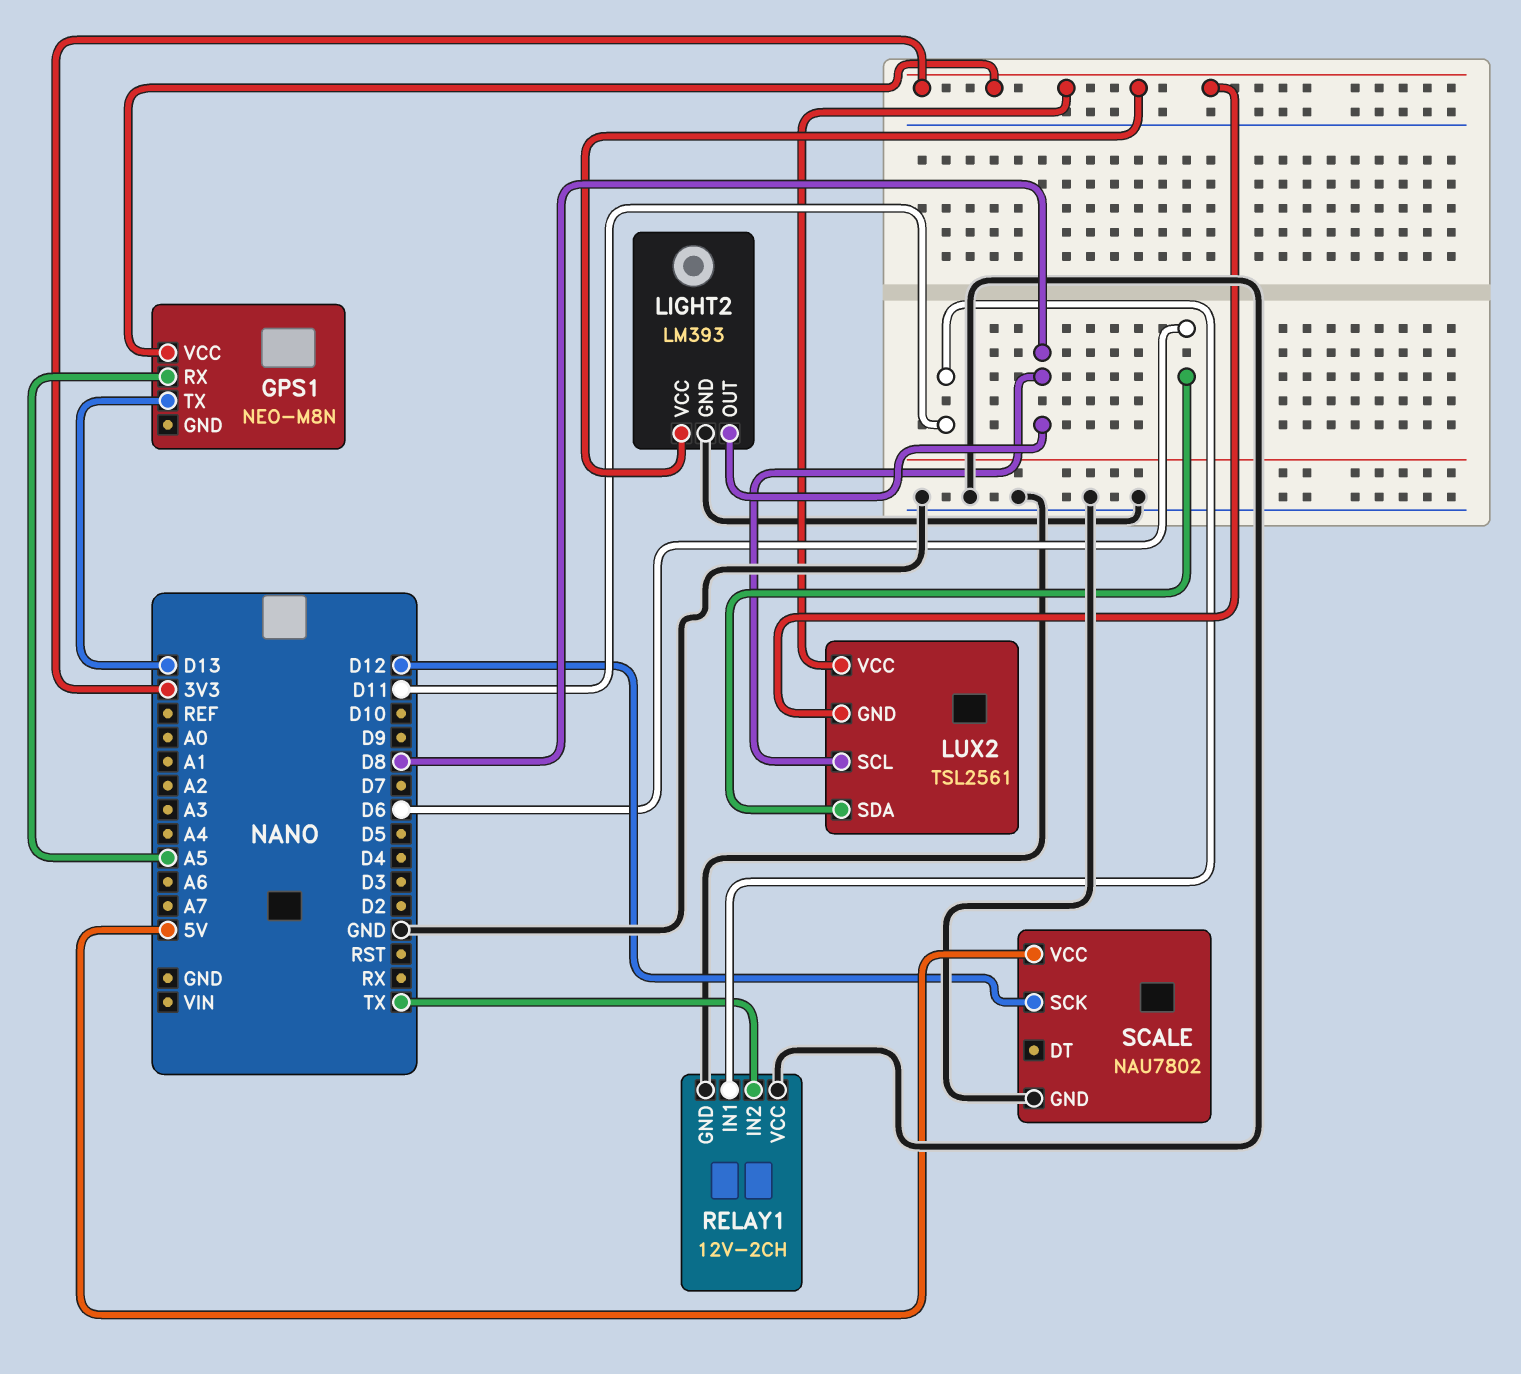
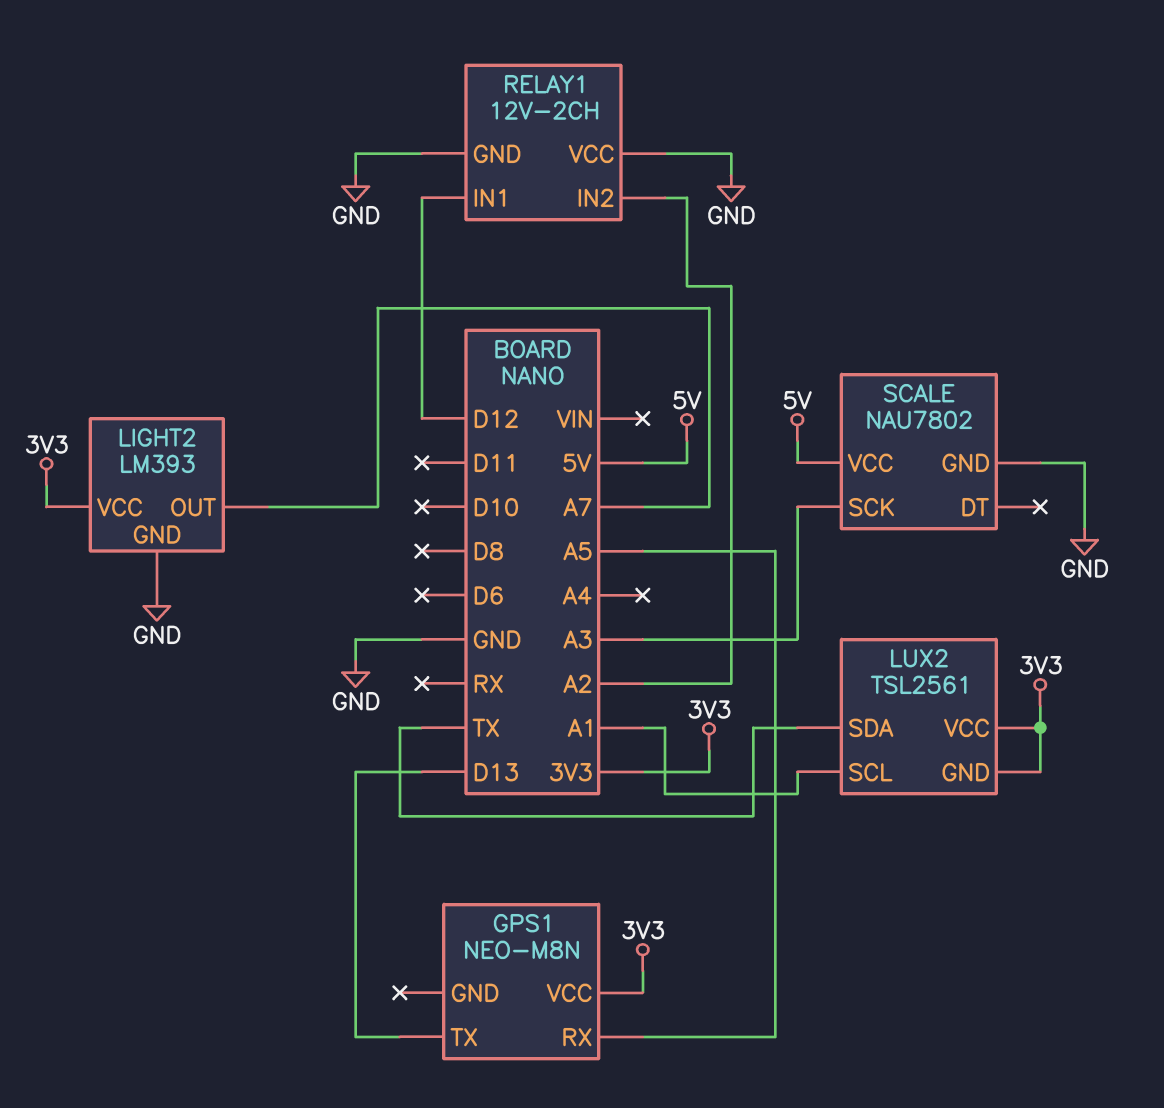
LIGHT2 pin OUT: D8 -> A7
LUX2 pin SCL: D8 -> A1
LUX2 pin SDA: D6 -> TX
RELAY1 pin IN1: D11 -> D12
RELAY1 pin IN2: TX -> A2
SCALE pin SCK: D12 -> A3

